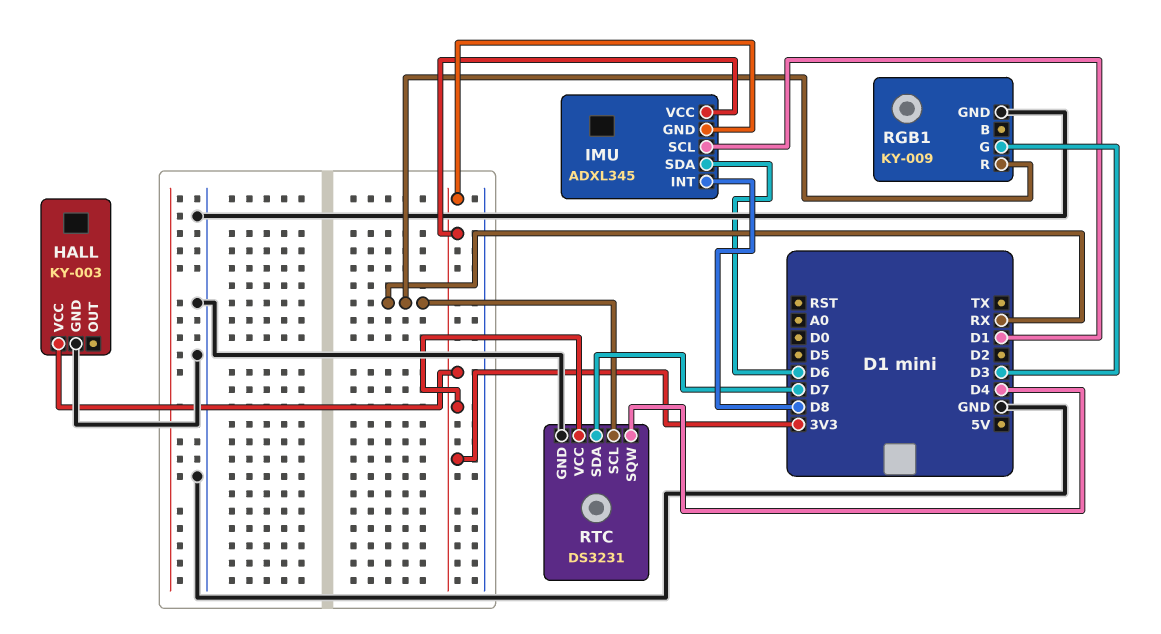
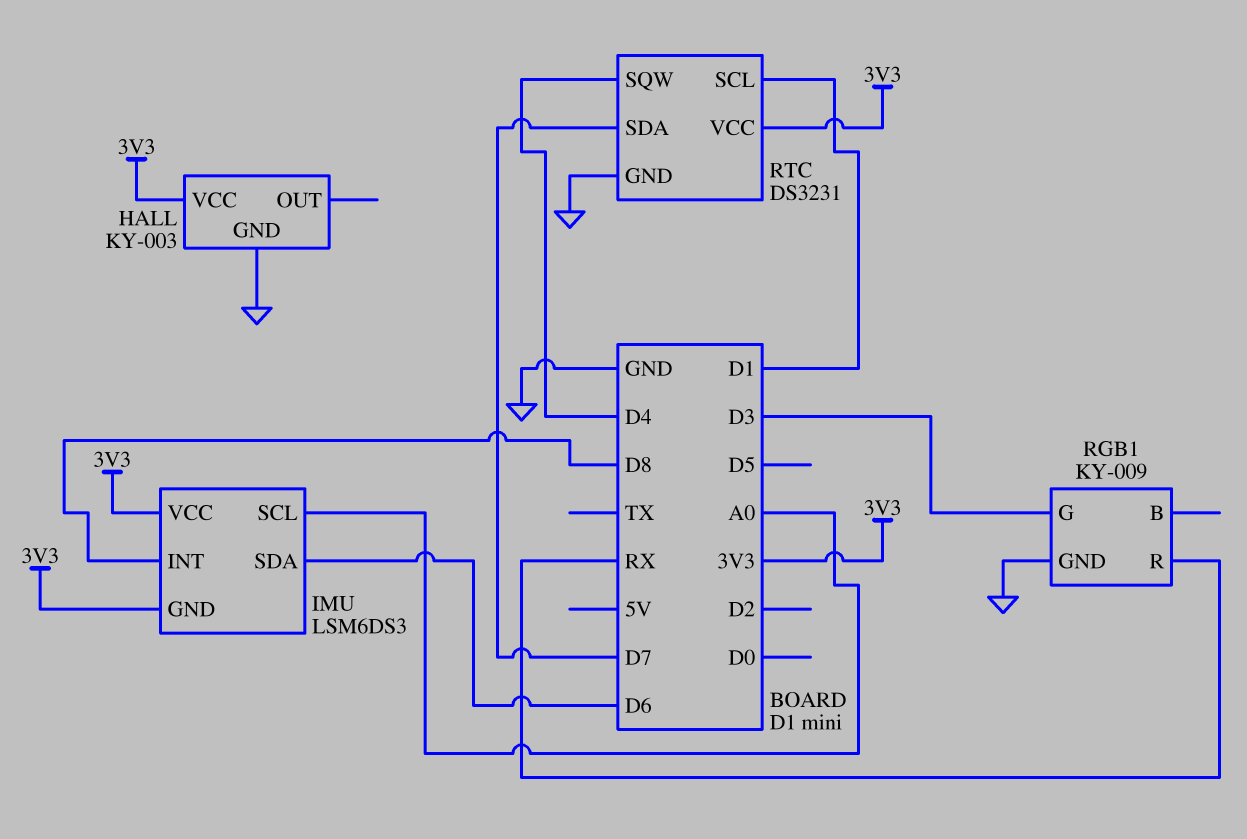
IMU: ADXL345 -> LSM6DS3
IMU pin SCL: D1 -> A0
RTC pin SCL: RX -> D1

